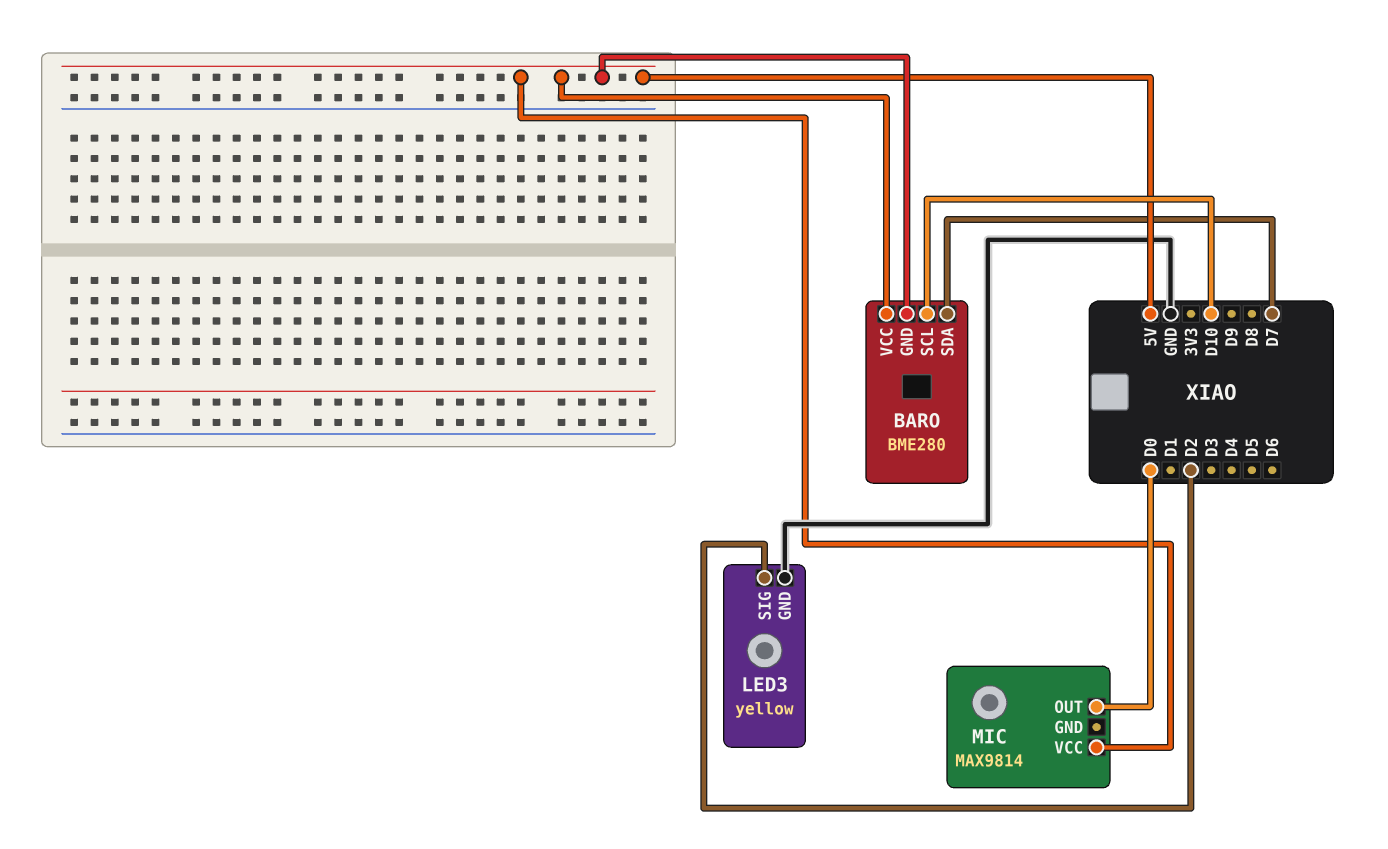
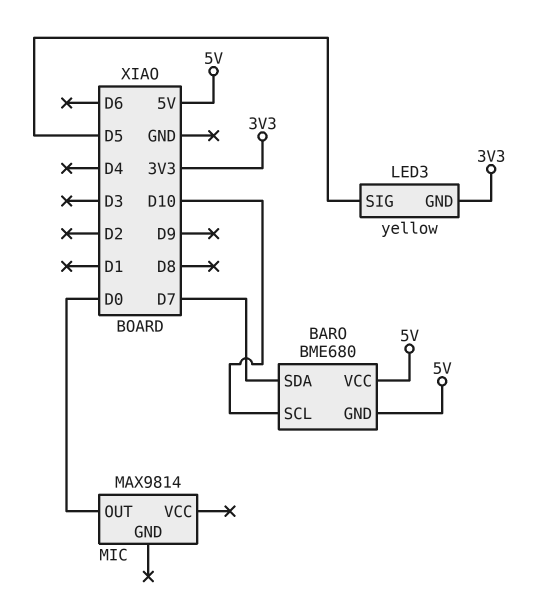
BARO: BME280 -> BME680
LED3 pin GND: GND -> 3V3
LED3 pin SIG: D2 -> D5
MIC pin VCC: 5V -> none

